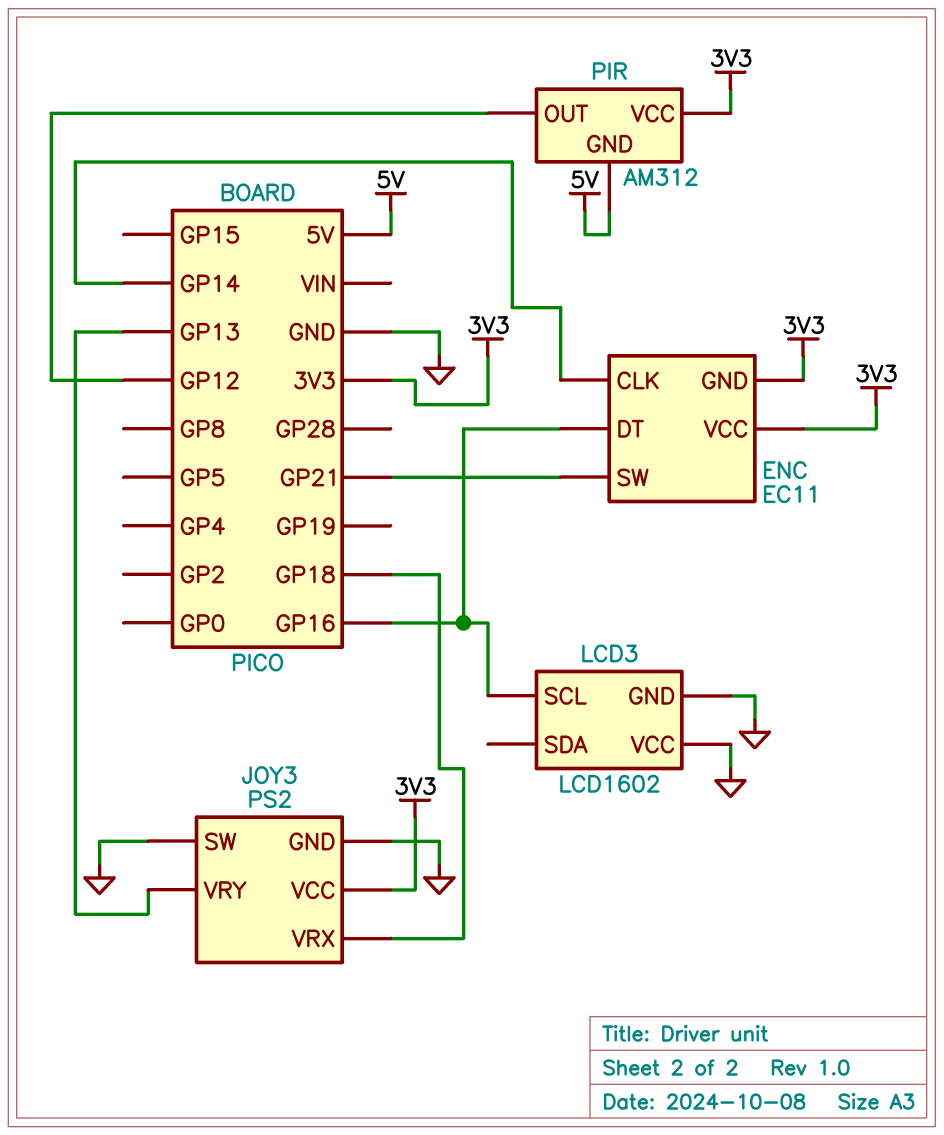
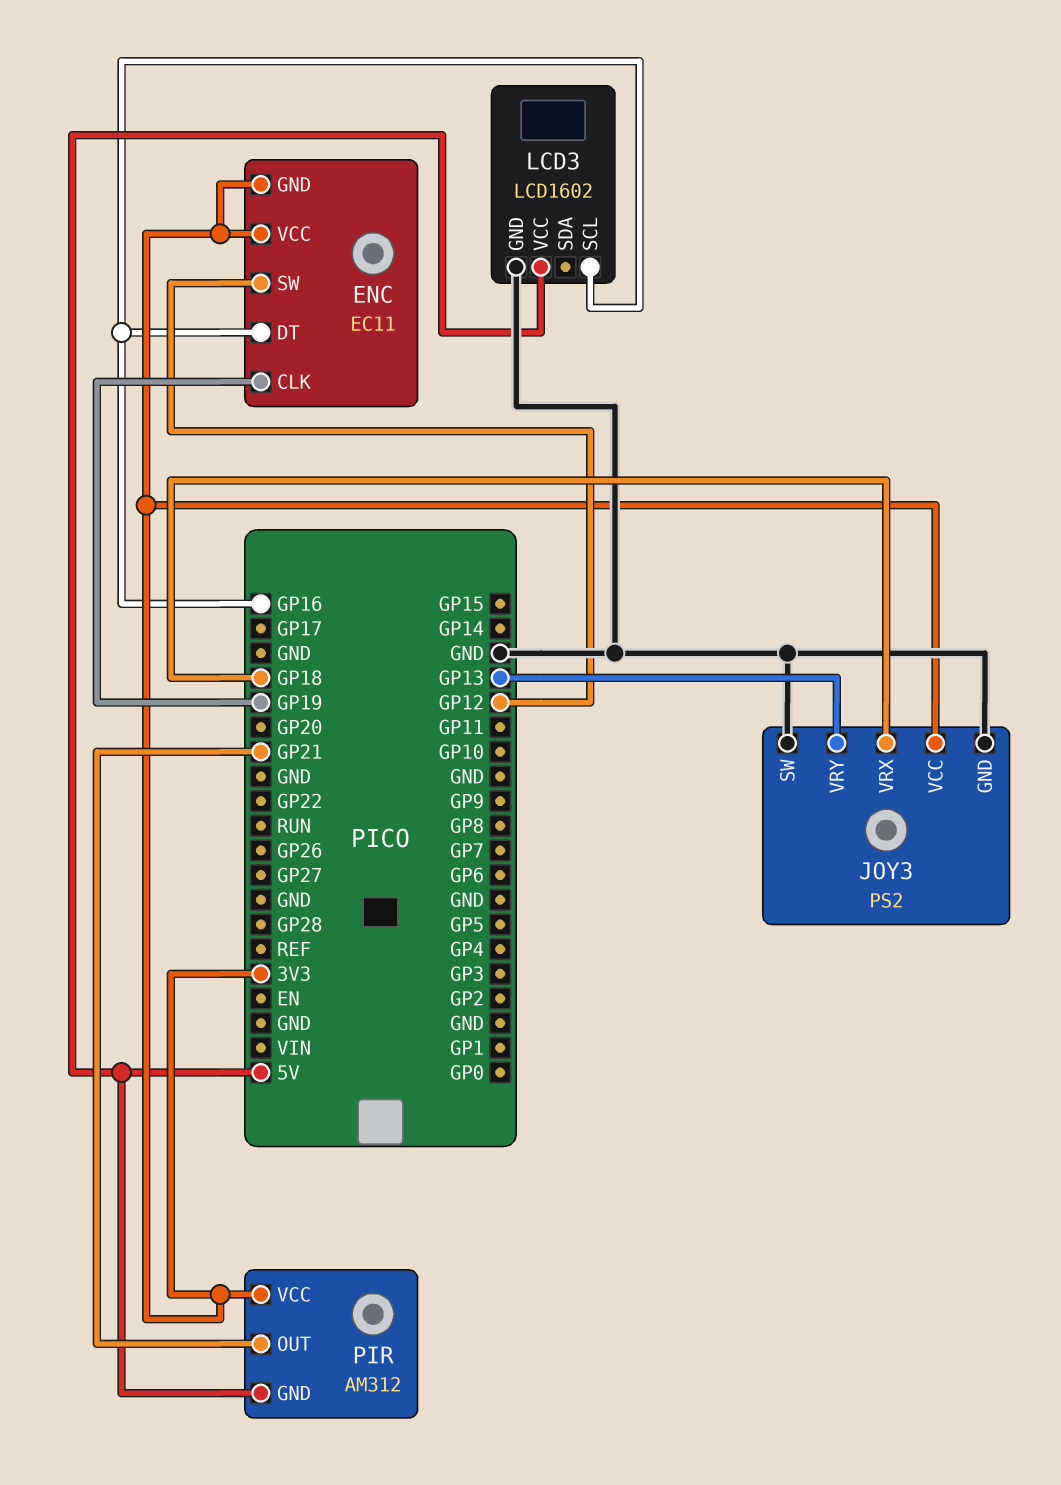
ENC pin CLK: GP14 -> GP19
ENC pin SW: GP21 -> GP12
LCD3 pin VCC: GND -> 5V
PIR pin OUT: GP12 -> GP21

